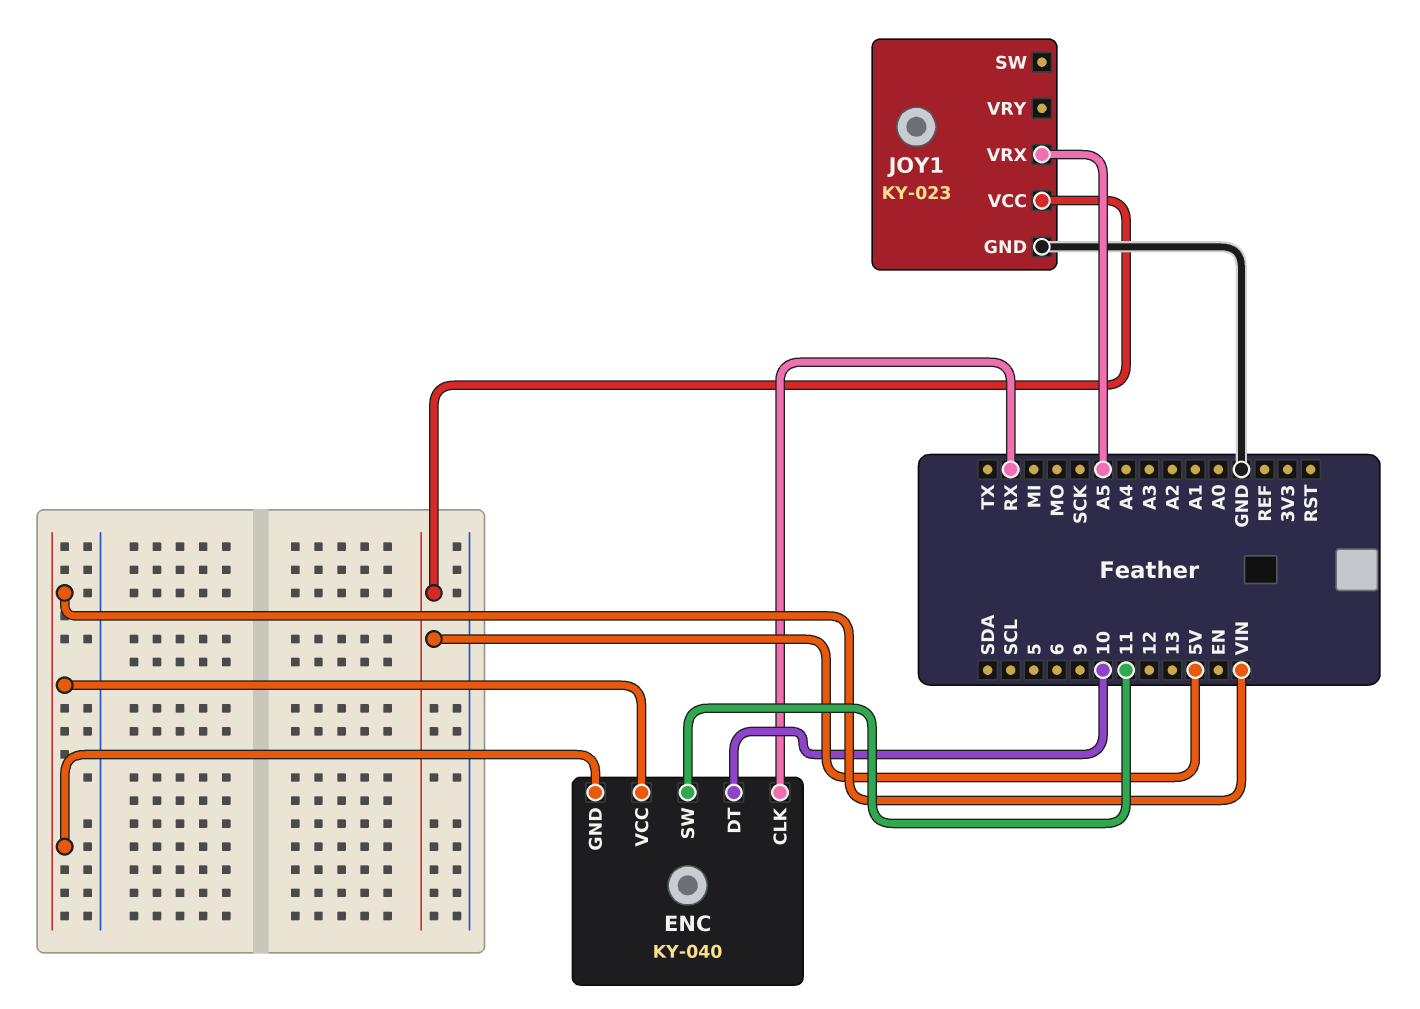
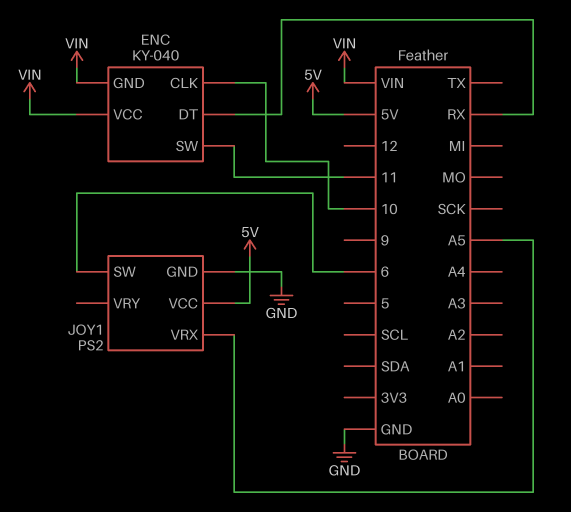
ENC pin CLK: RX -> 10
ENC pin DT: 10 -> RX
JOY1: KY-023 -> PS2
JOY1 pin SW: none -> 6

